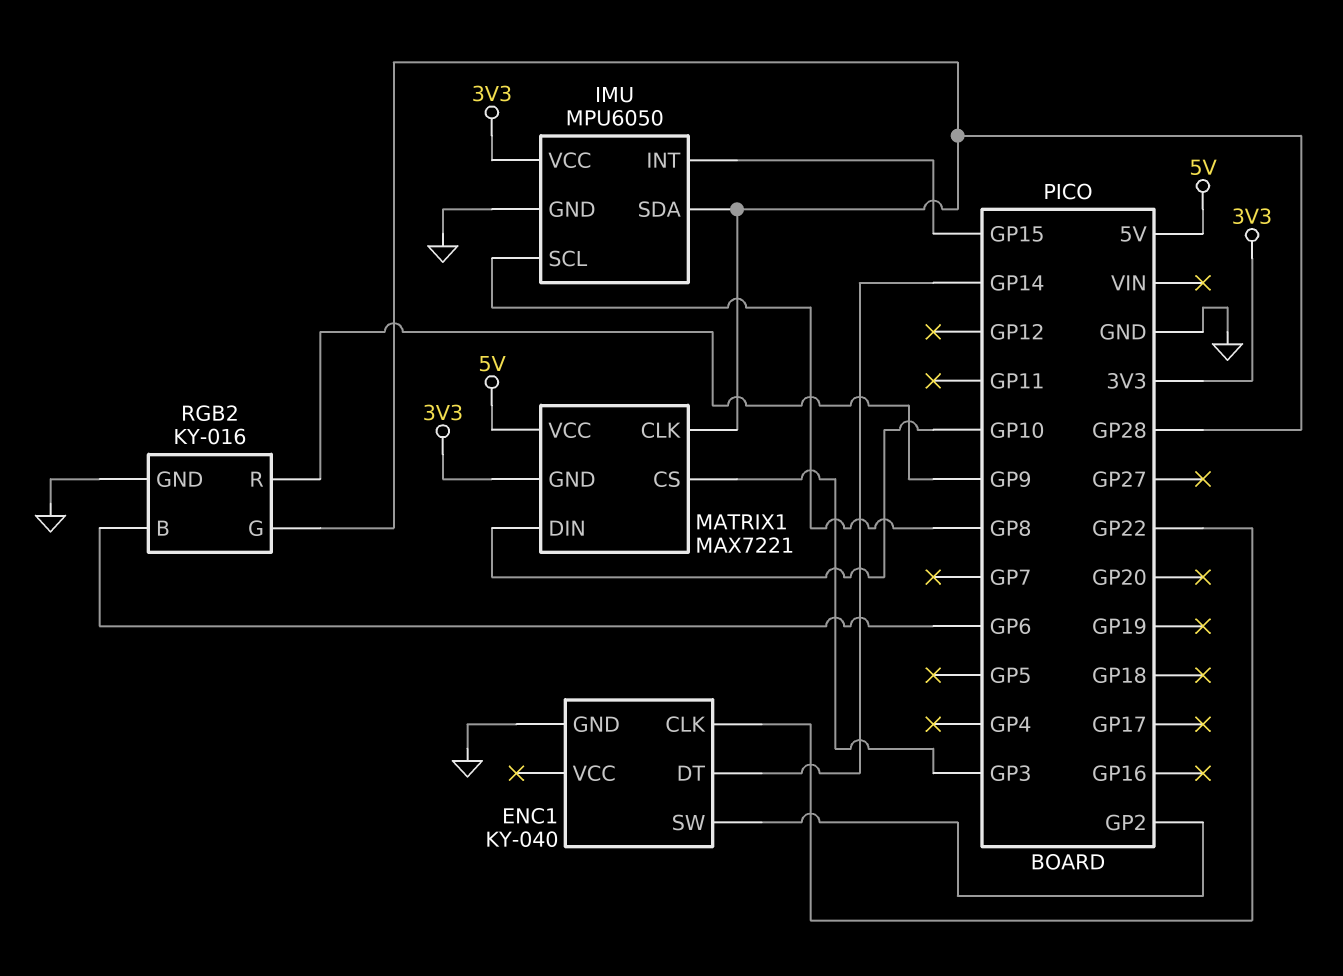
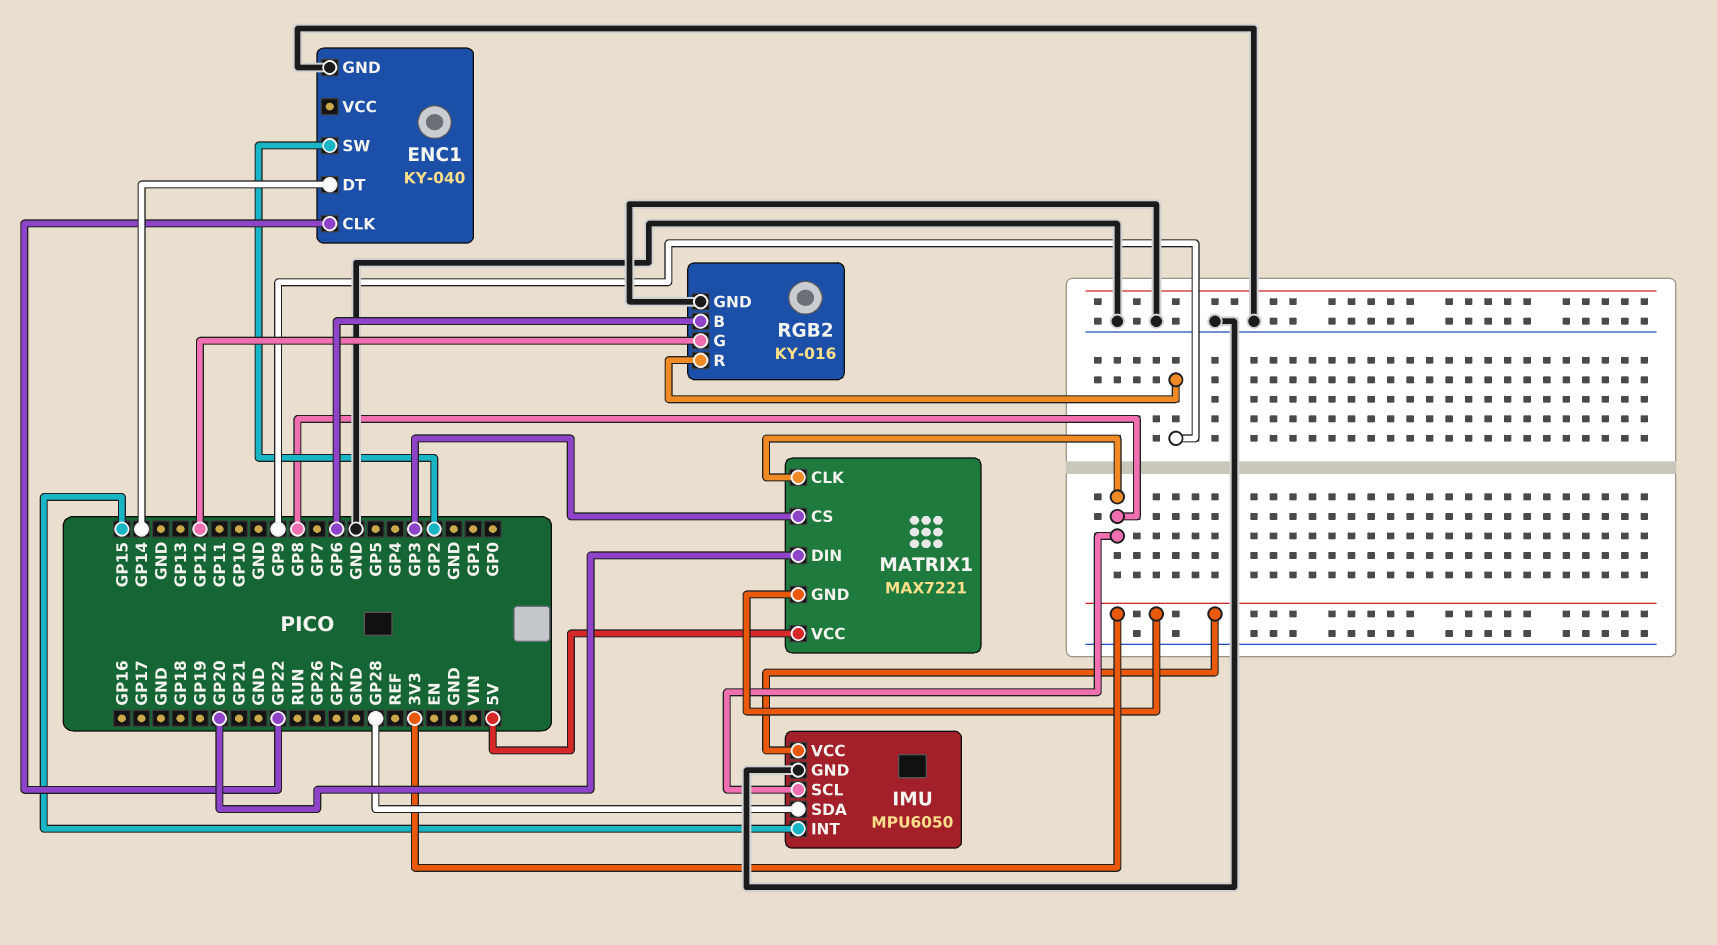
MATRIX1 pin CLK: GP28 -> GP8
MATRIX1 pin DIN: GP10 -> GP20
RGB2 pin G: GP28 -> GP12

